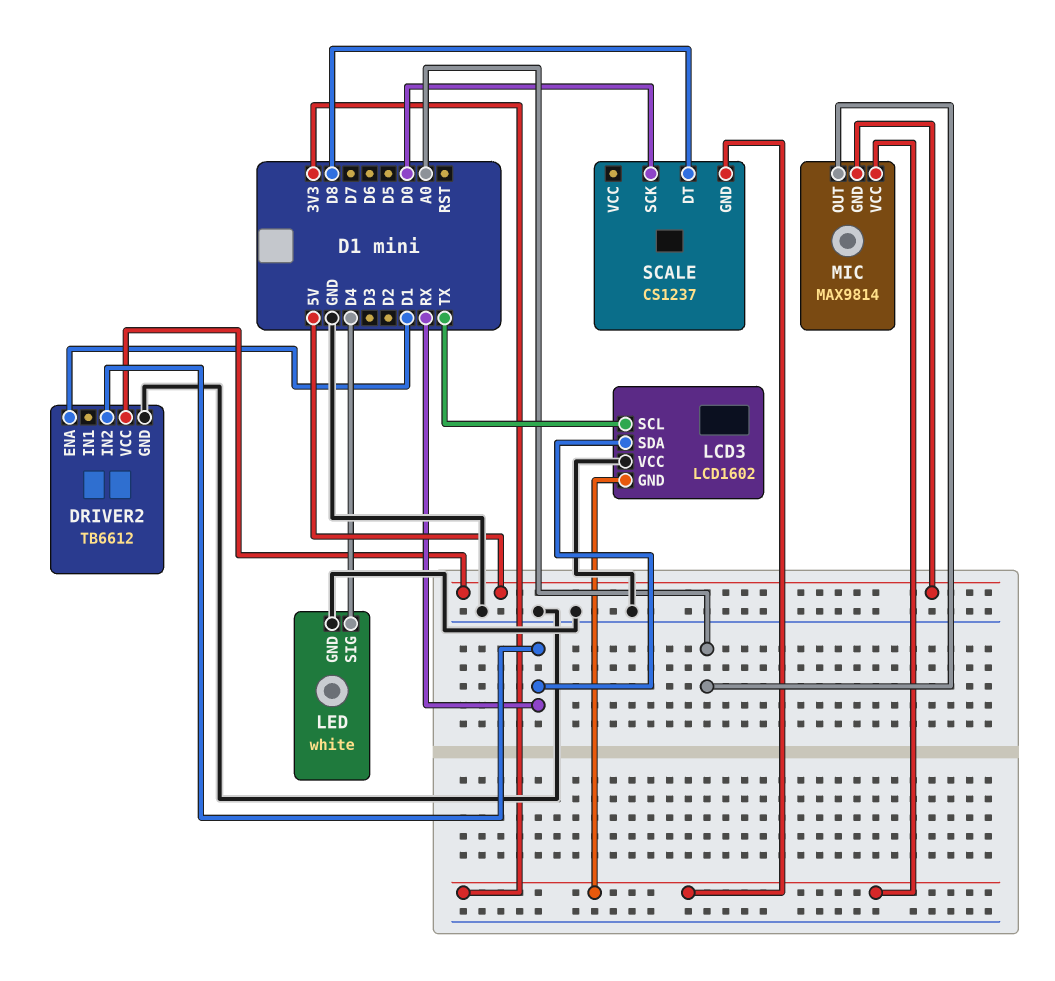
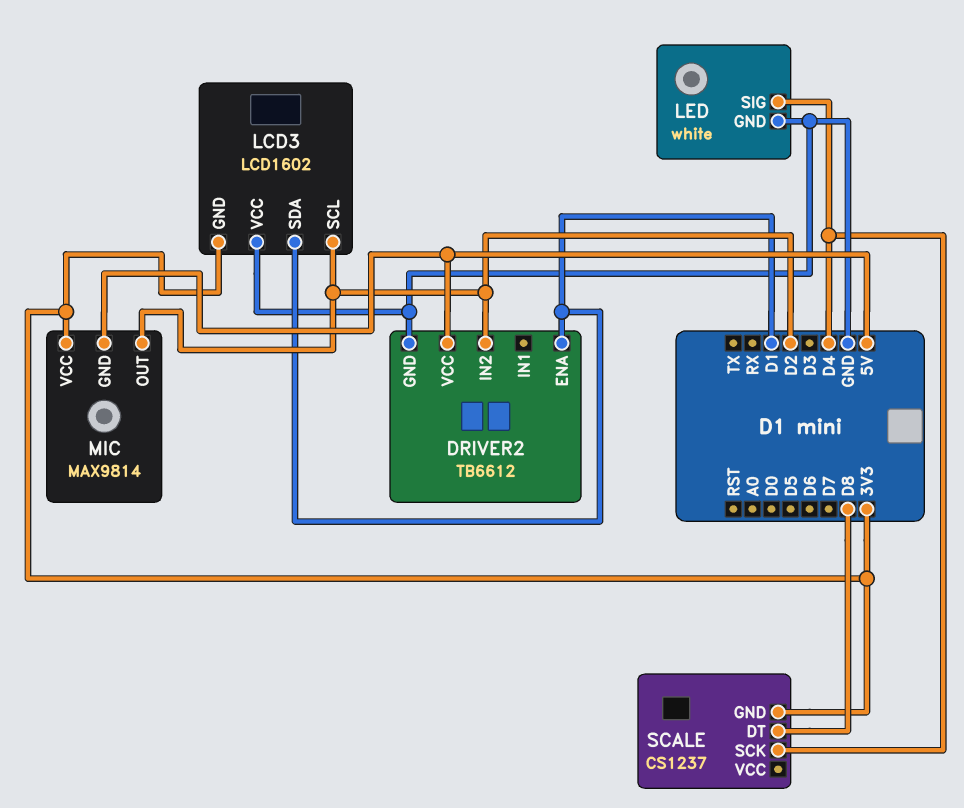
DRIVER2 pin IN2: RX -> D2
LCD3 pin SCL: TX -> D2
LCD3 pin SDA: RX -> D1
MIC pin OUT: A0 -> D2
SCALE pin SCK: D0 -> D4

